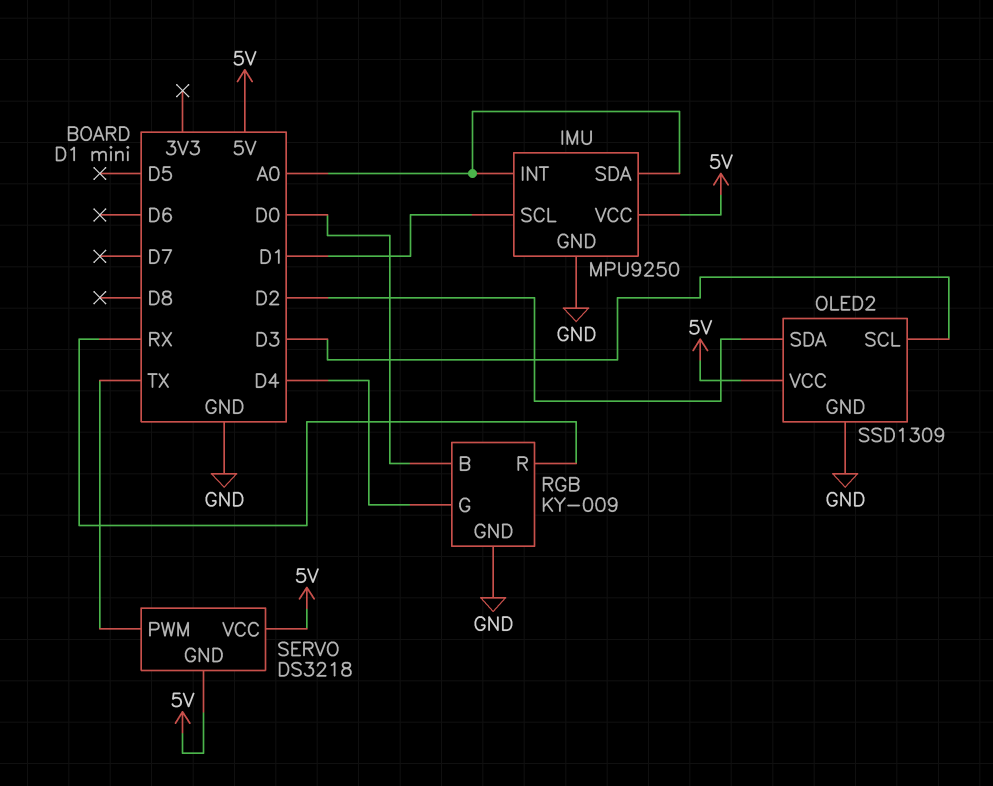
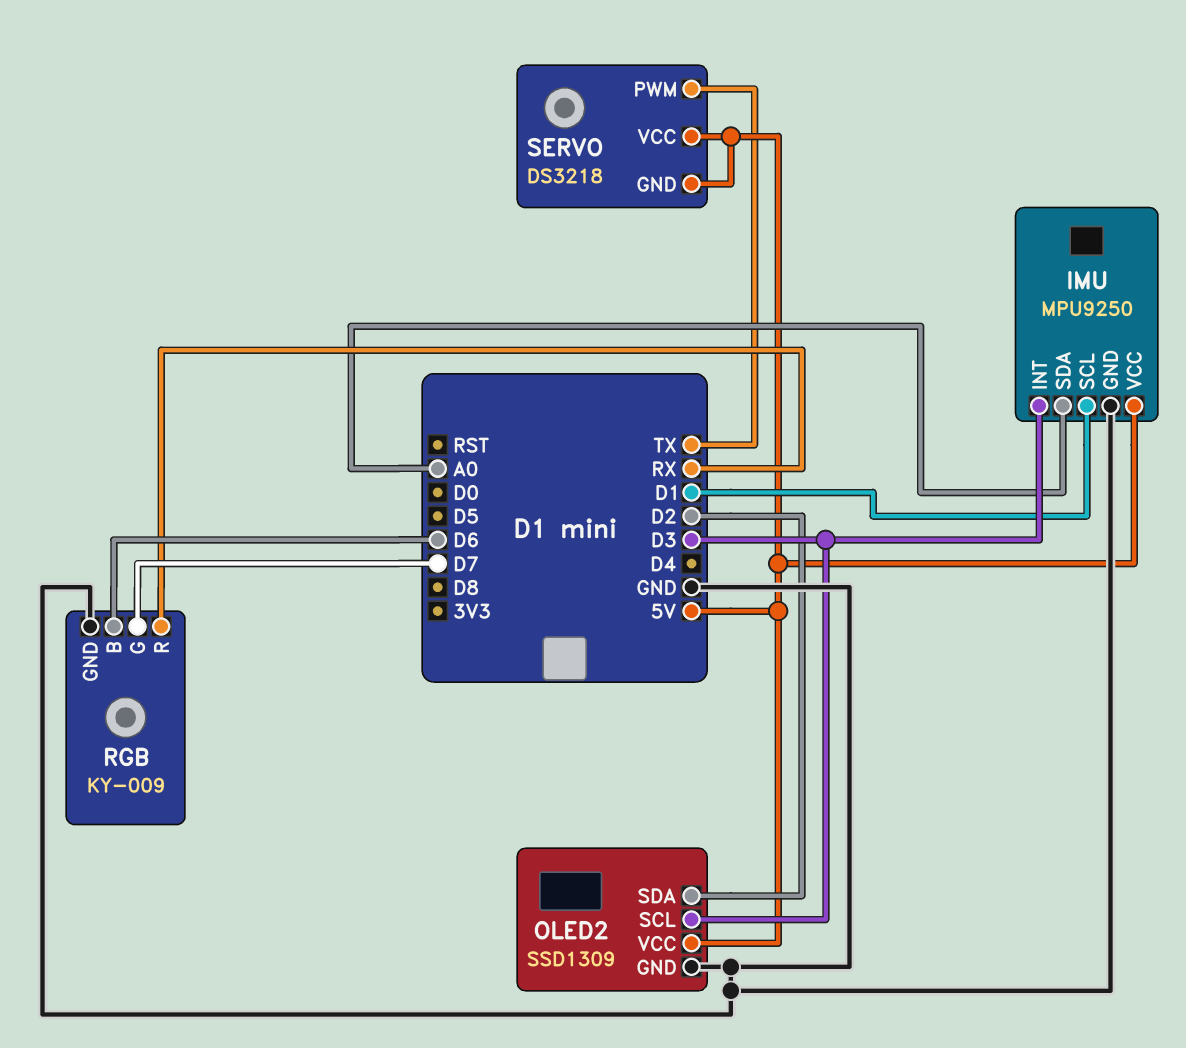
IMU pin INT: A0 -> D3
RGB pin B: D0 -> D6
RGB pin G: D4 -> D7

